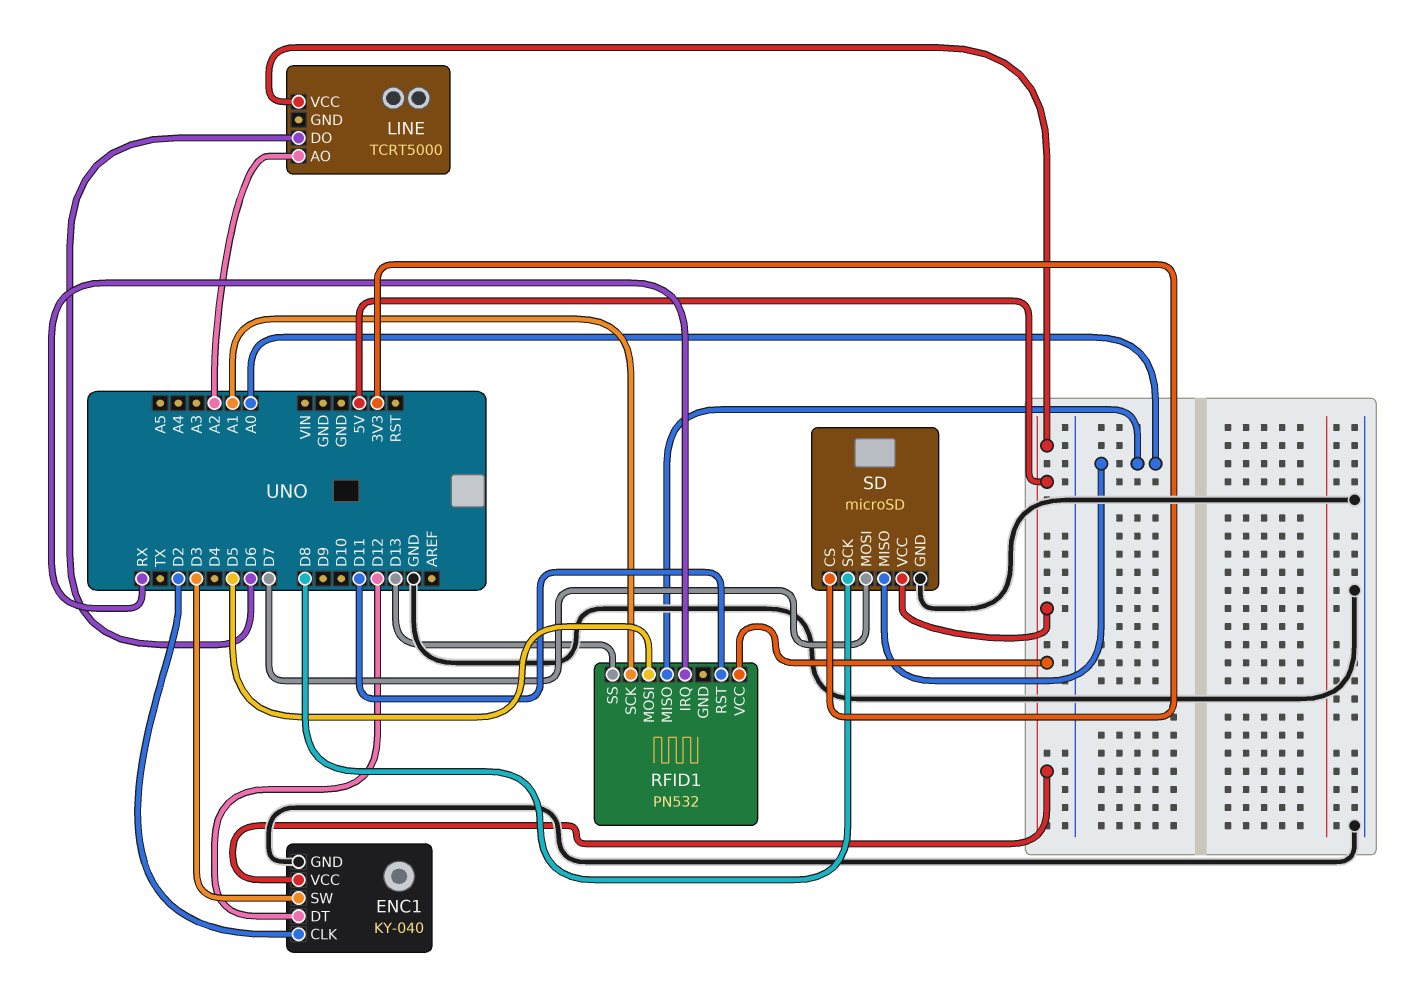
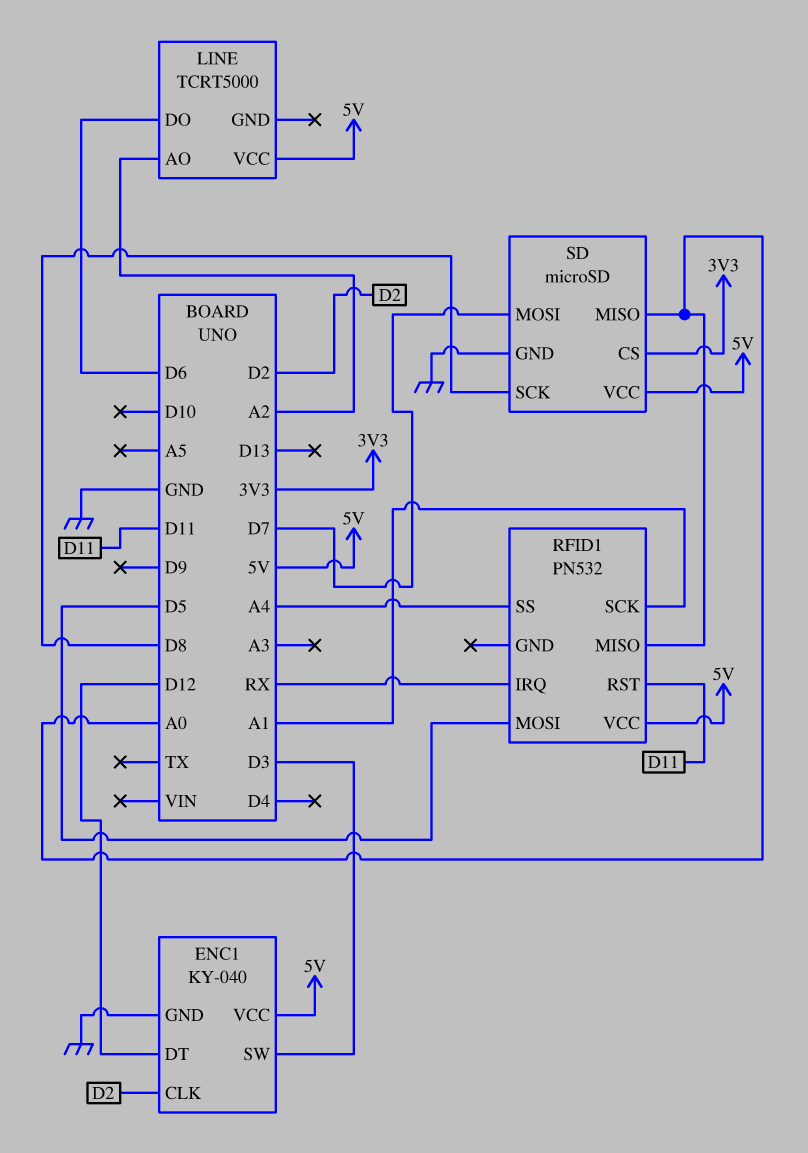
RFID1 pin SS: D13 -> A4

